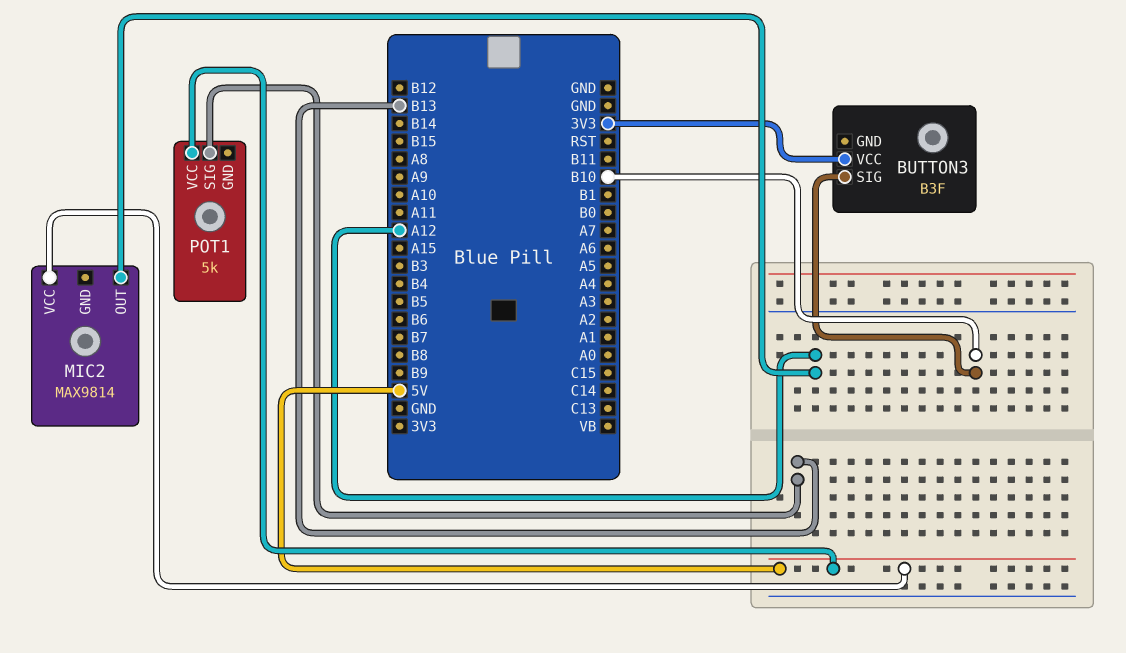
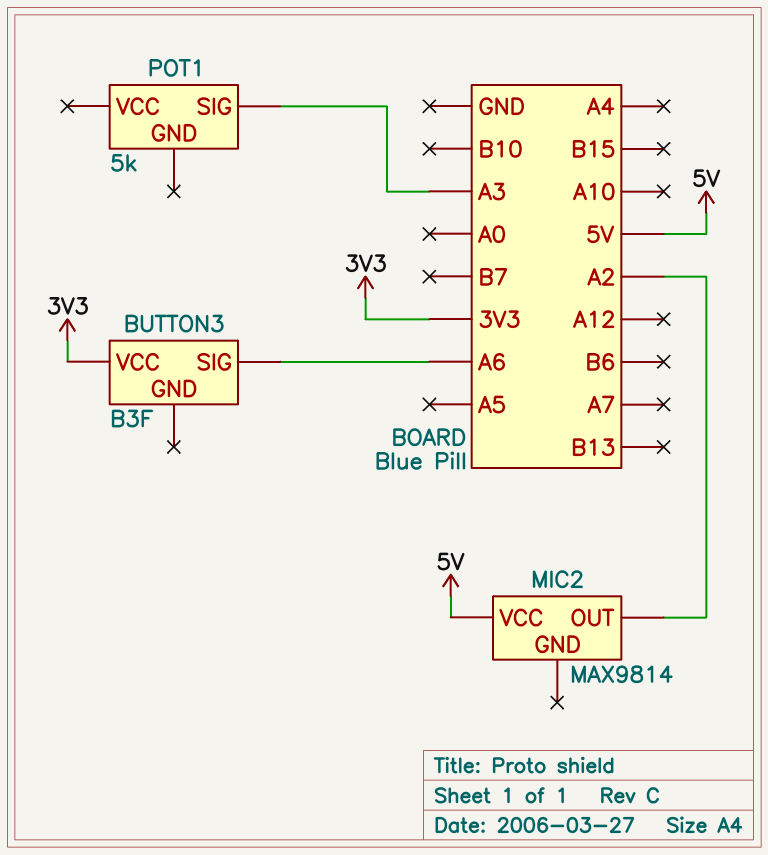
BUTTON3 pin SIG: B10 -> A6
MIC2 pin OUT: A12 -> A2
POT1 pin SIG: B13 -> A3
POT1 pin VCC: 5V -> none

